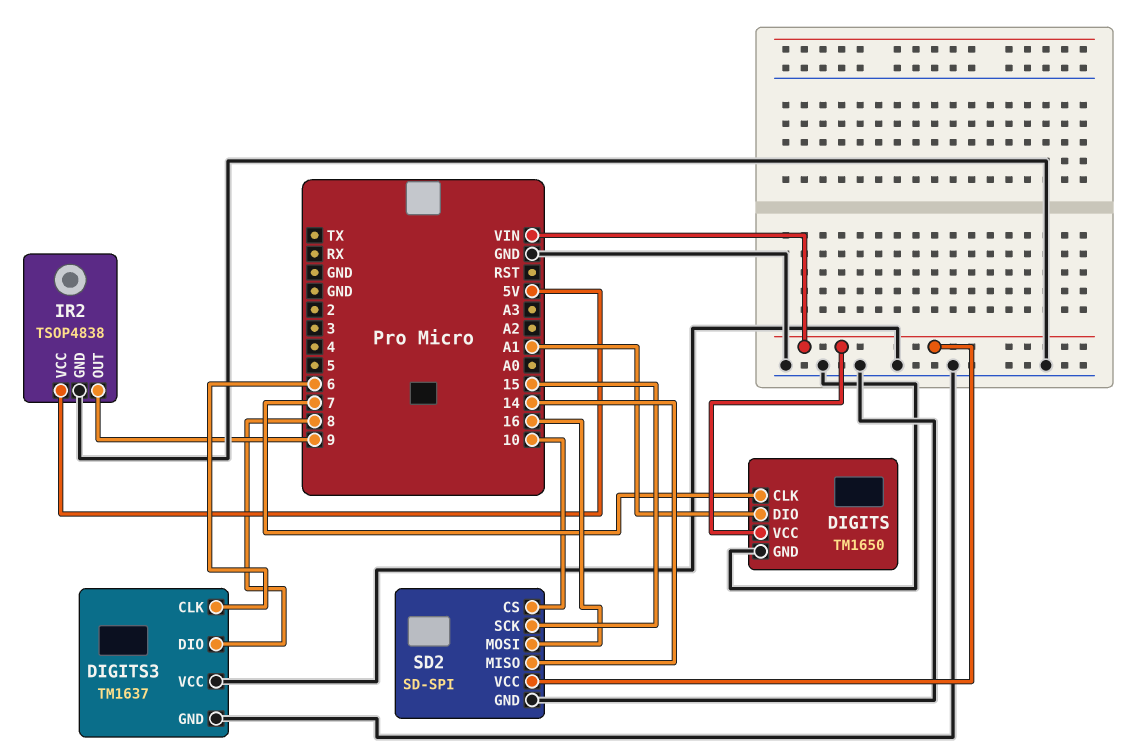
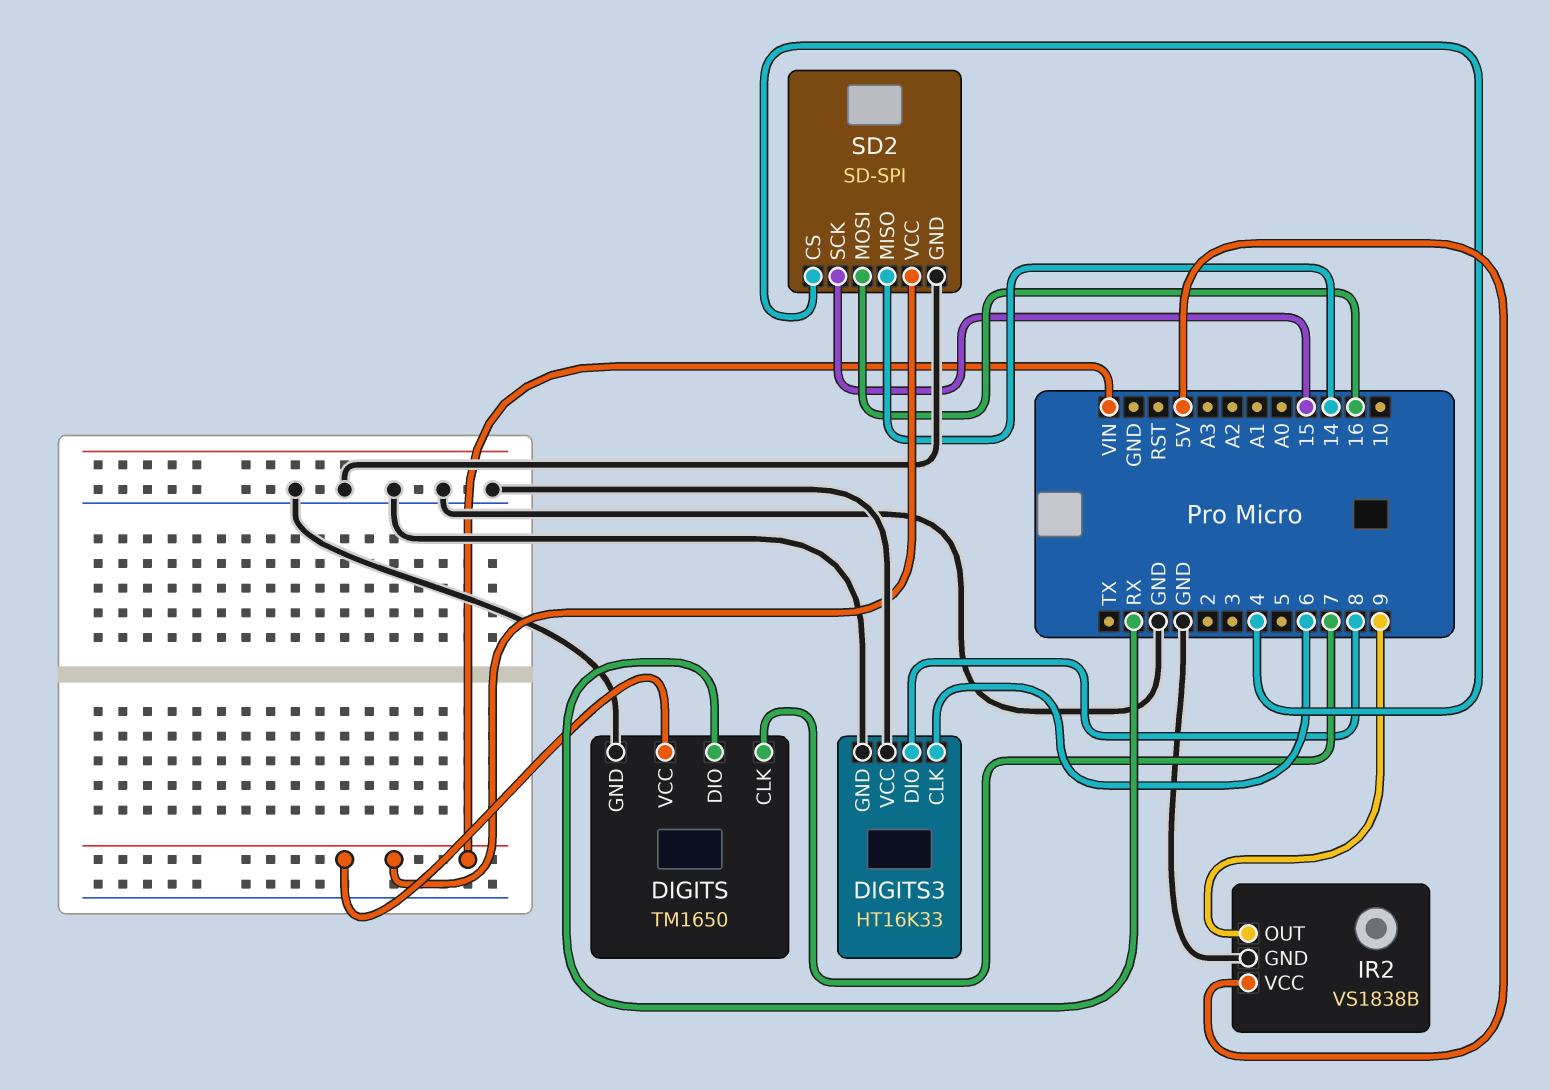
DIGITS pin DIO: A1 -> RX
DIGITS3: TM1637 -> HT16K33
IR2: TSOP4838 -> VS1838B
SD2 pin CS: 10 -> 4

